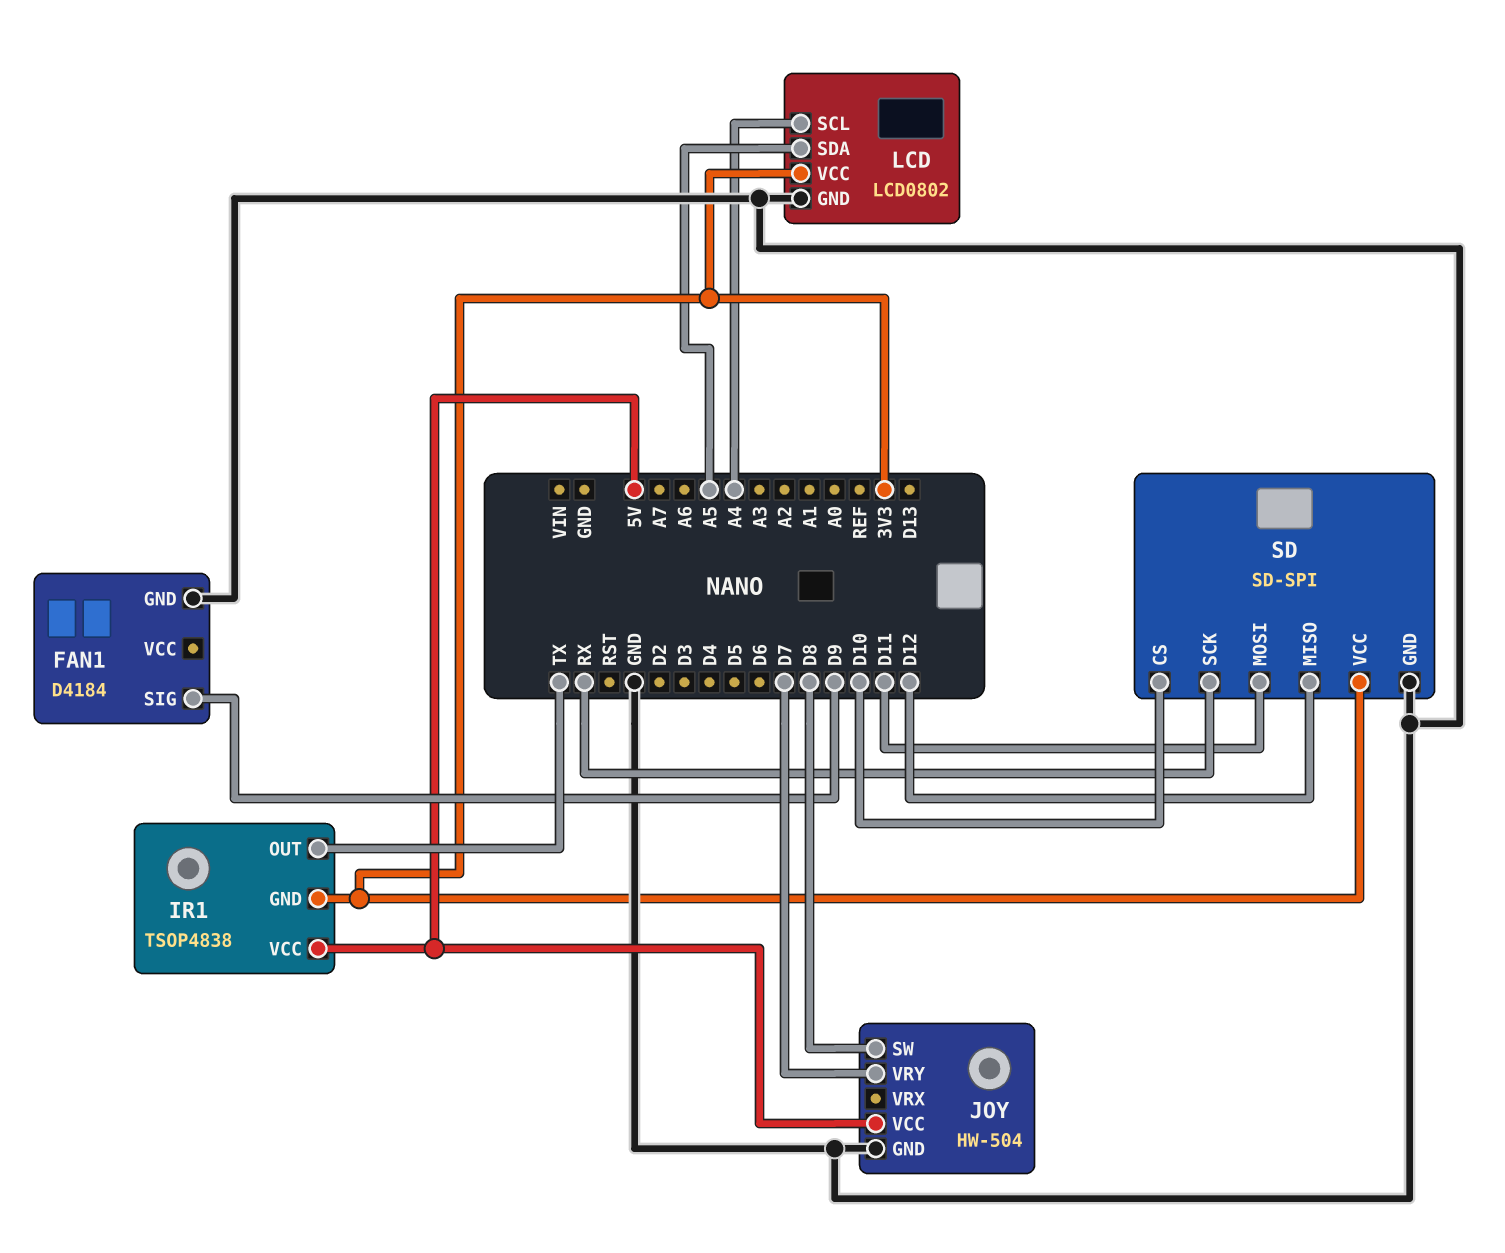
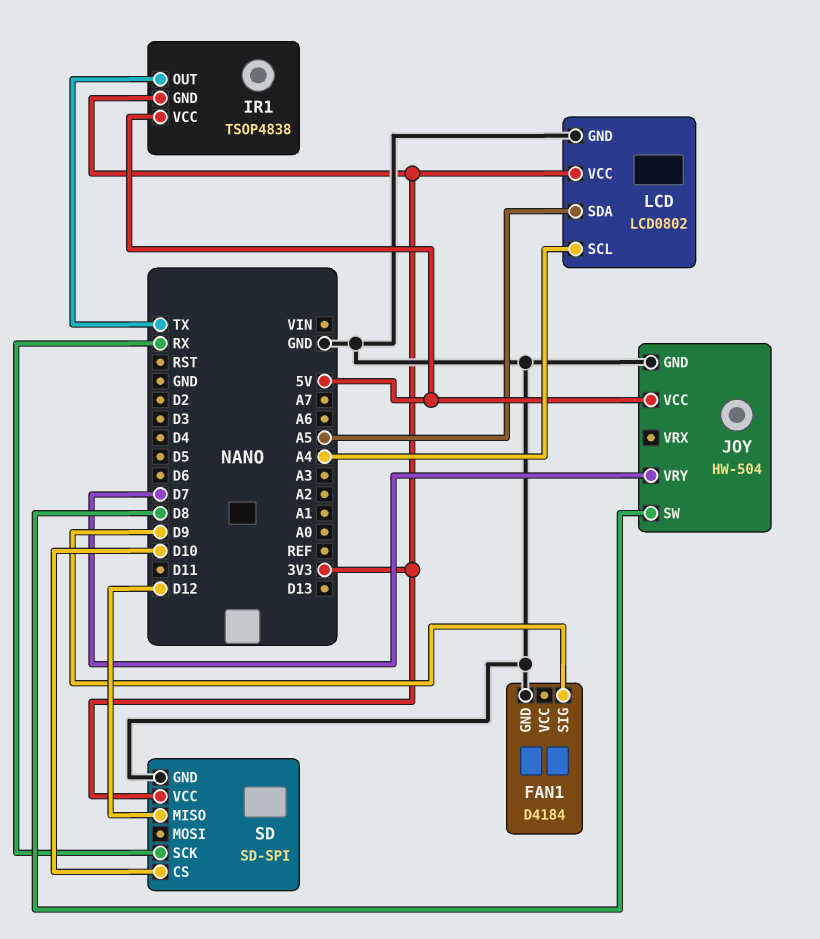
SD pin MOSI: D11 -> none

